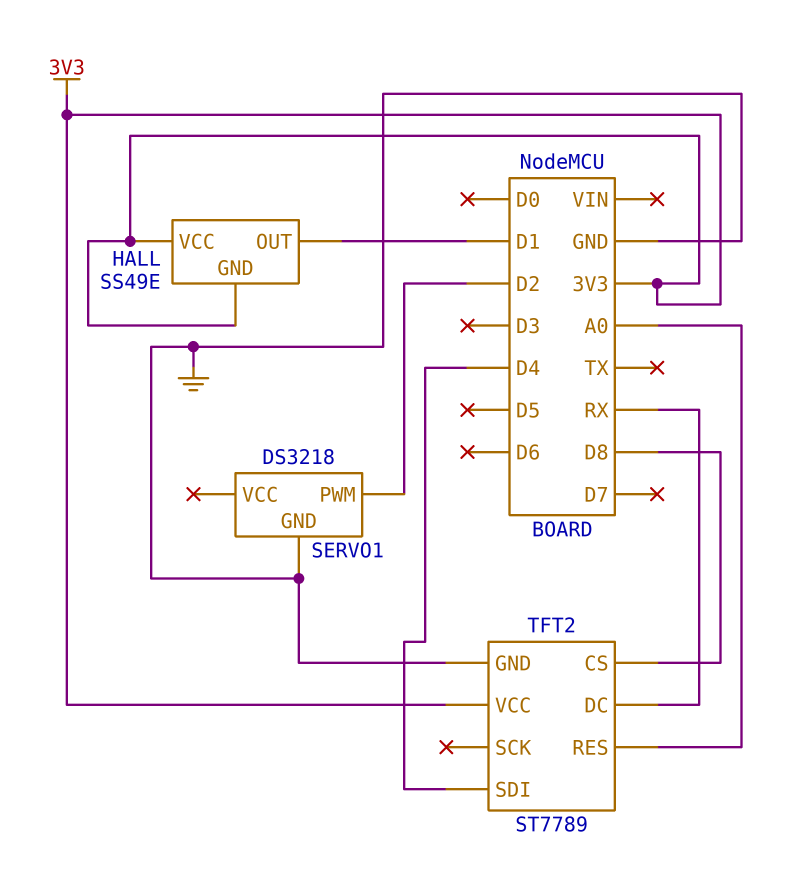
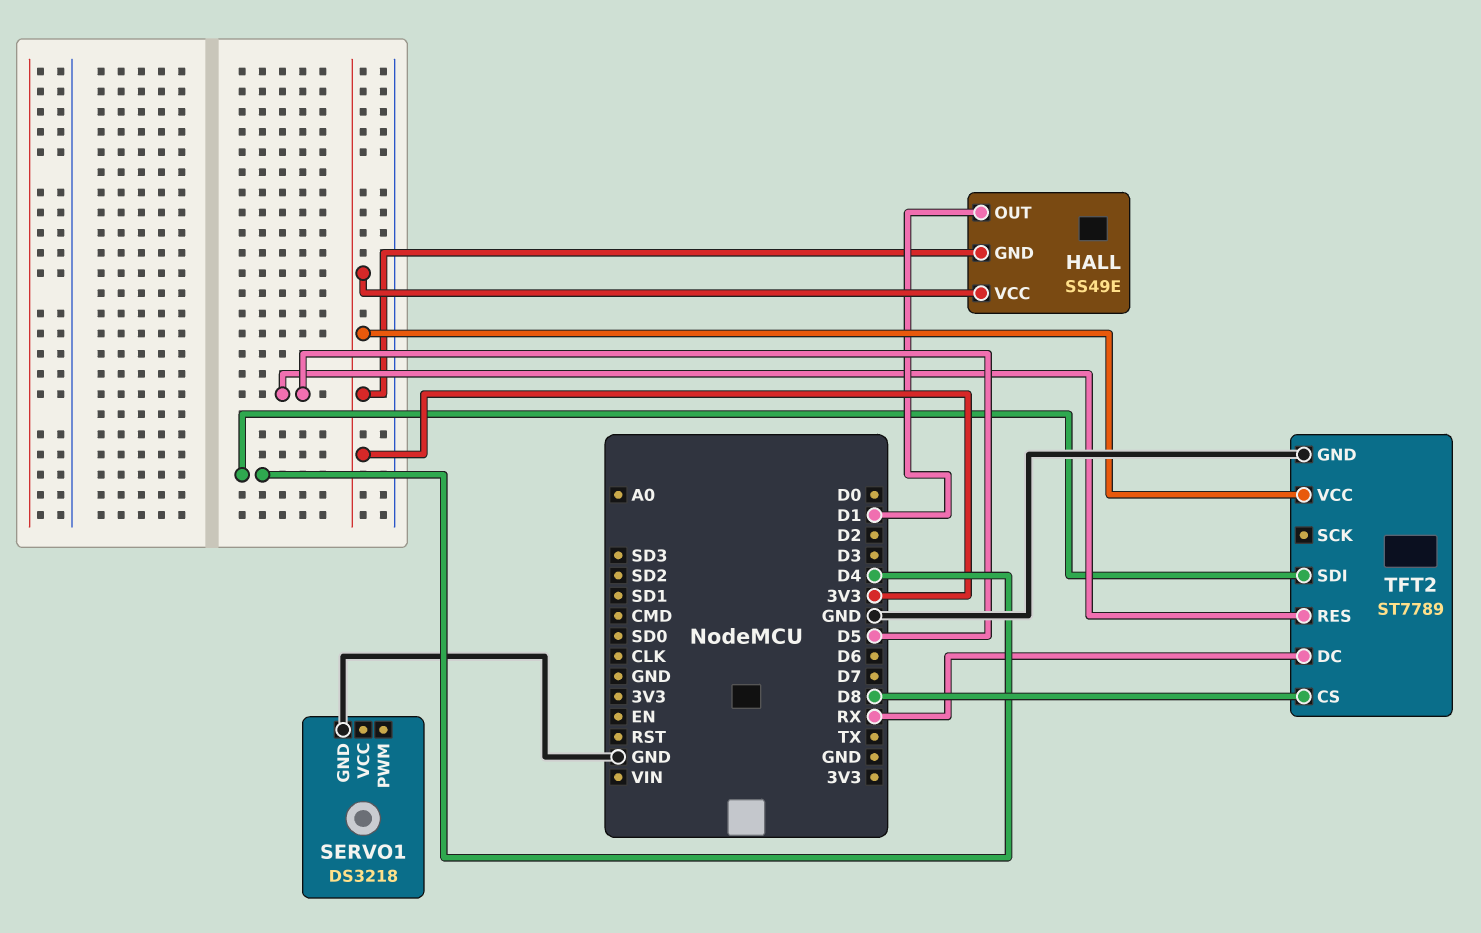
SERVO1 pin PWM: D2 -> none
TFT2 pin RES: A0 -> D5

